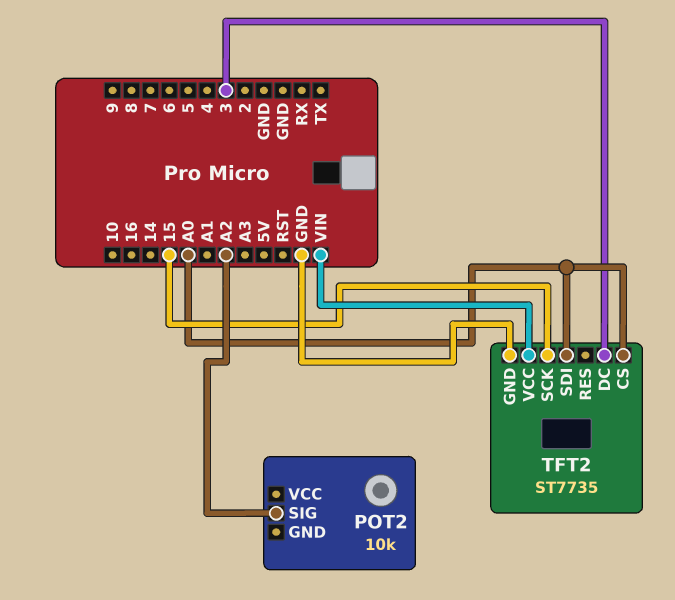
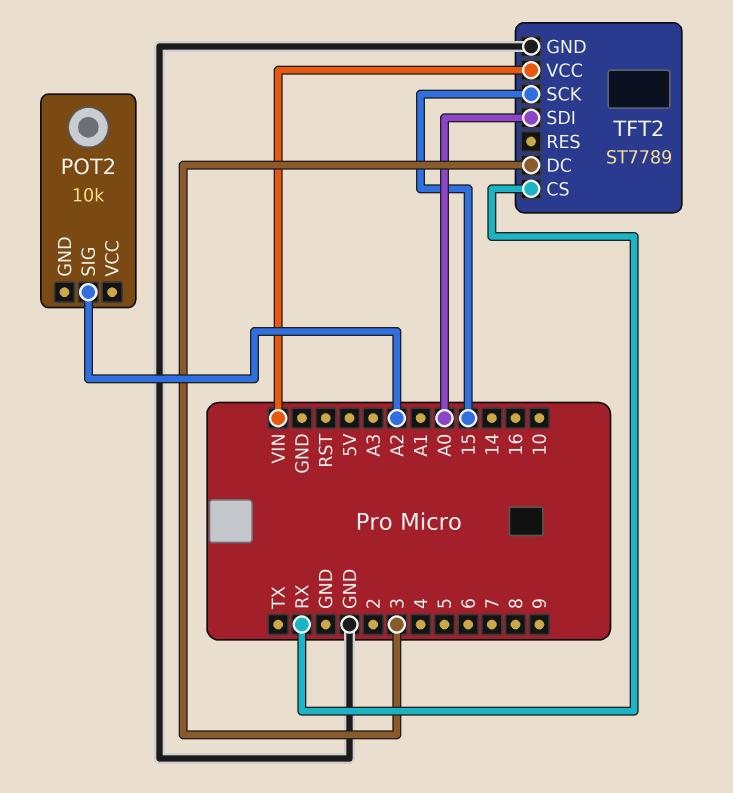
TFT2: ST7735 -> ST7789
TFT2 pin CS: A0 -> RX

